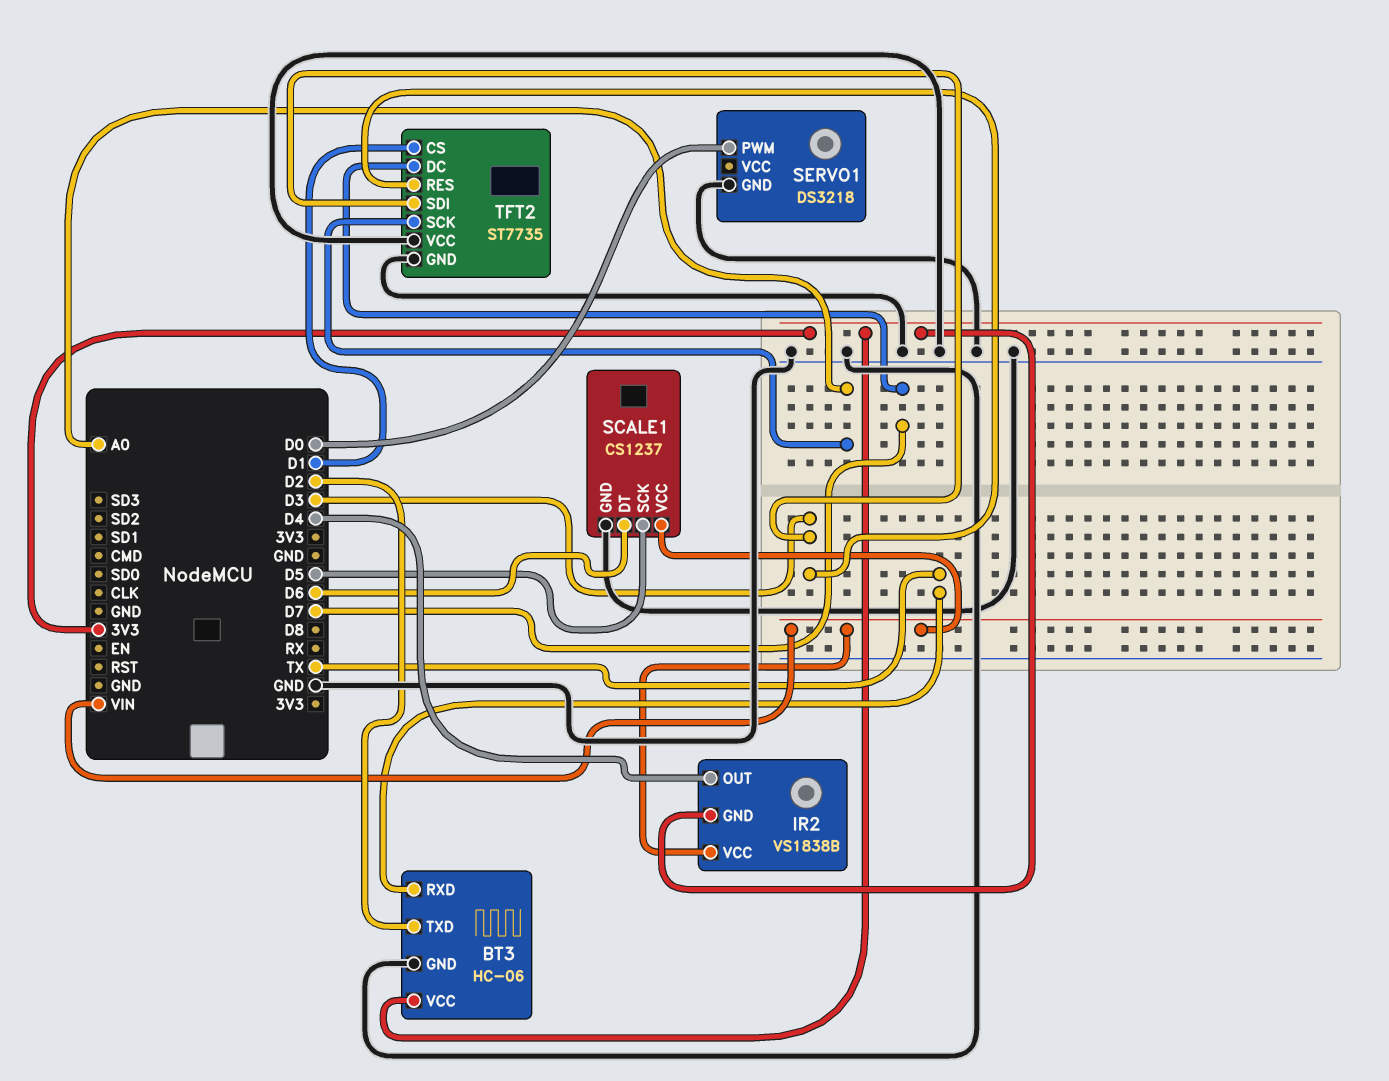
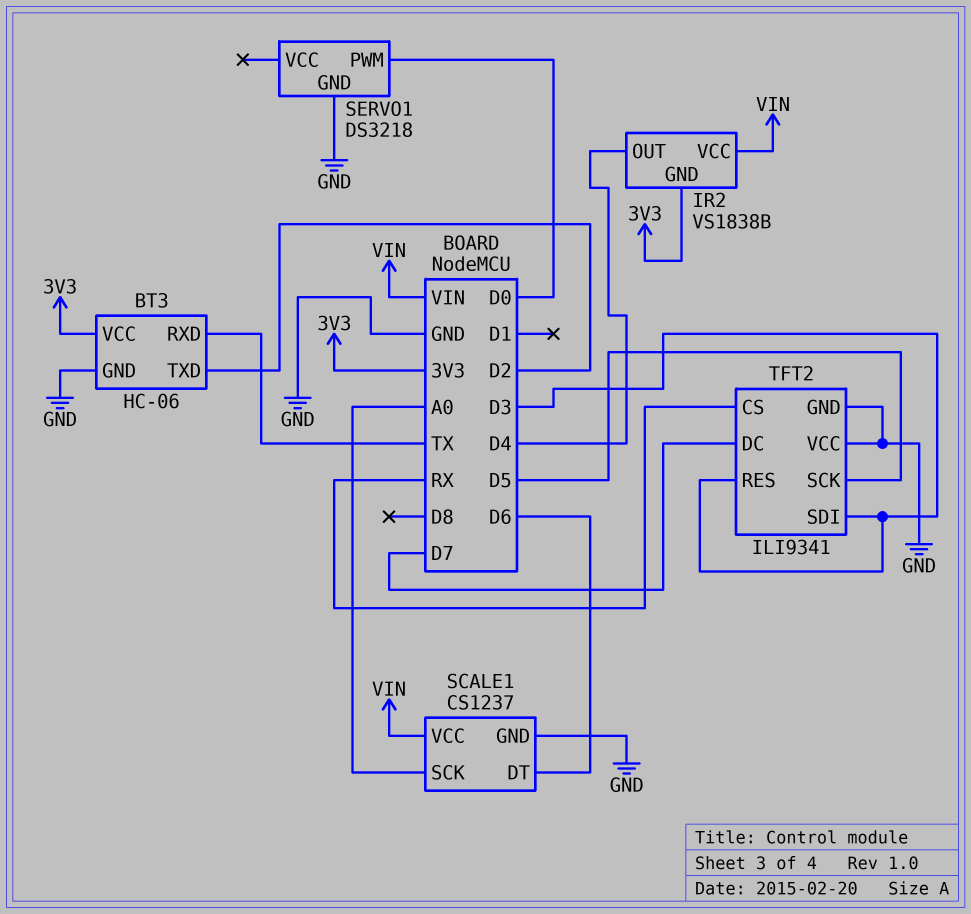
SCALE1 pin SCK: D5 -> A0
TFT2: ST7735 -> ILI9341
TFT2 pin CS: D1 -> RX
TFT2 pin SCK: A0 -> D5

